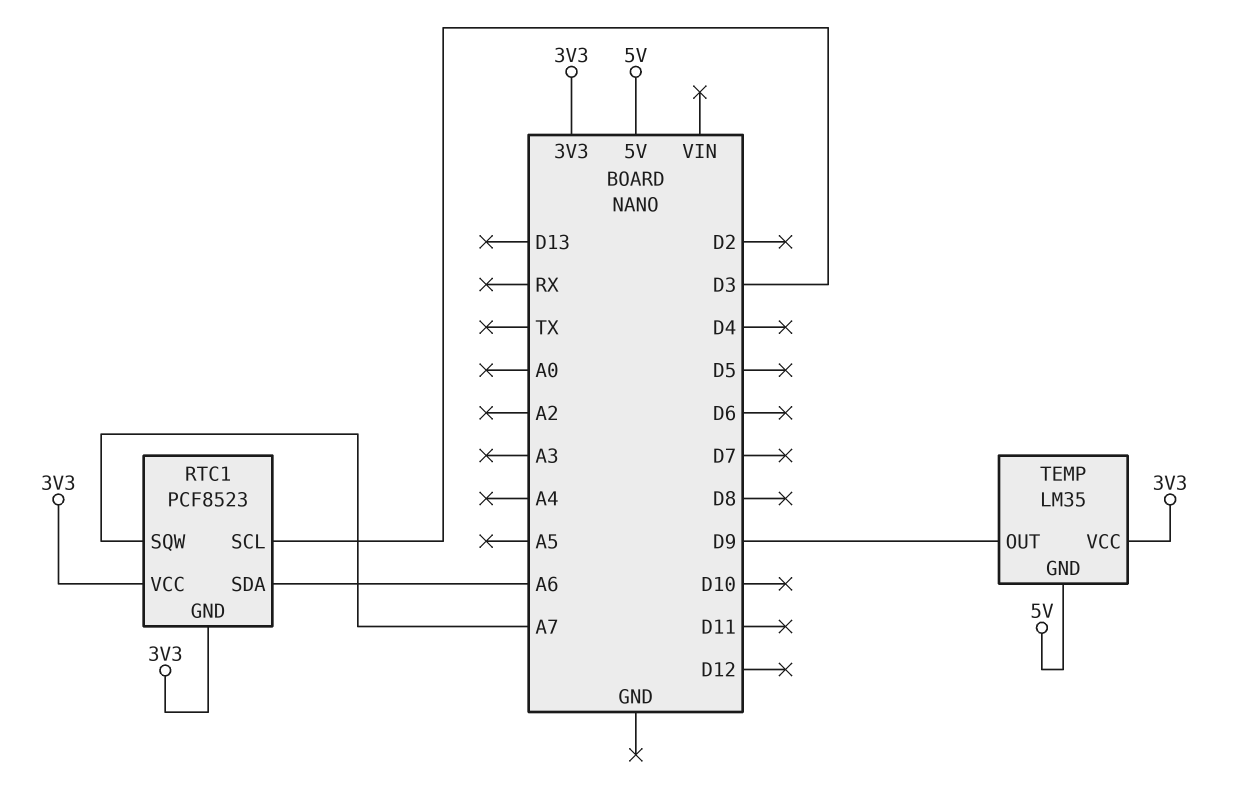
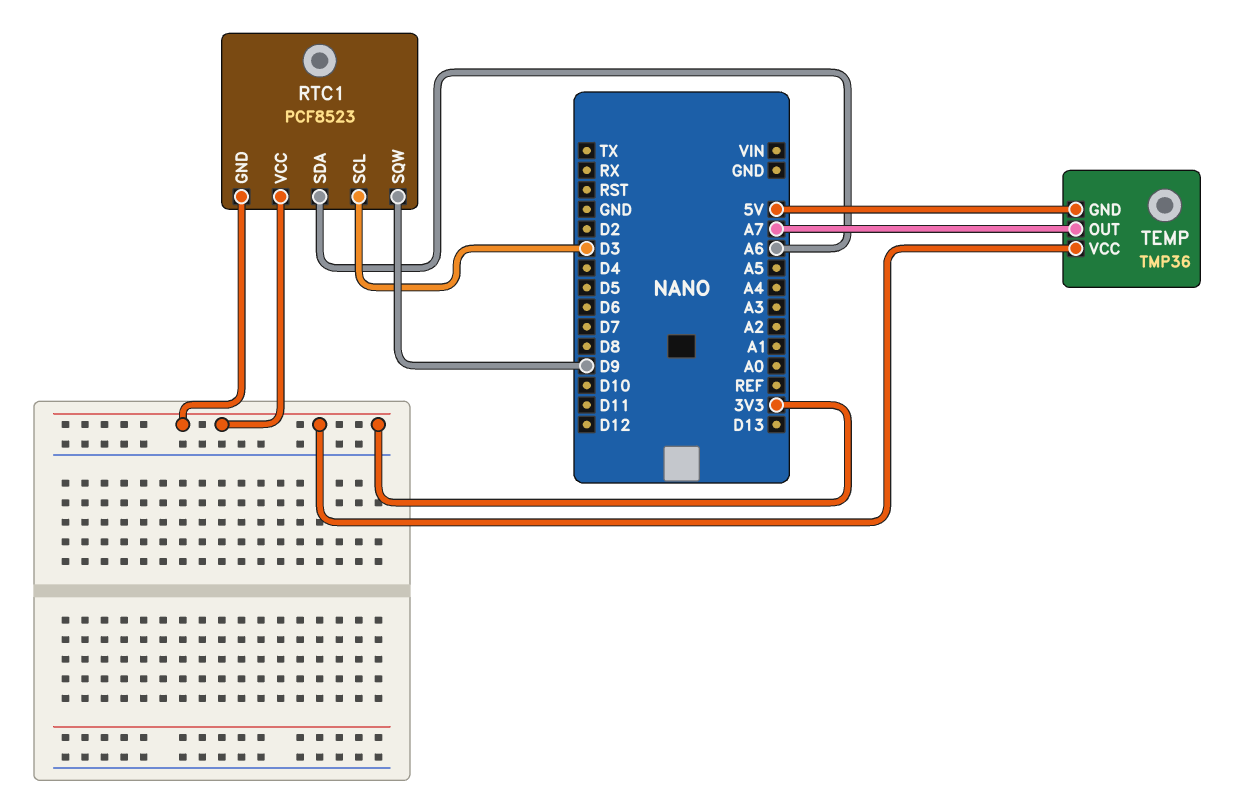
RTC1 pin SQW: A7 -> D9
TEMP: LM35 -> TMP36
TEMP pin OUT: D9 -> A7

